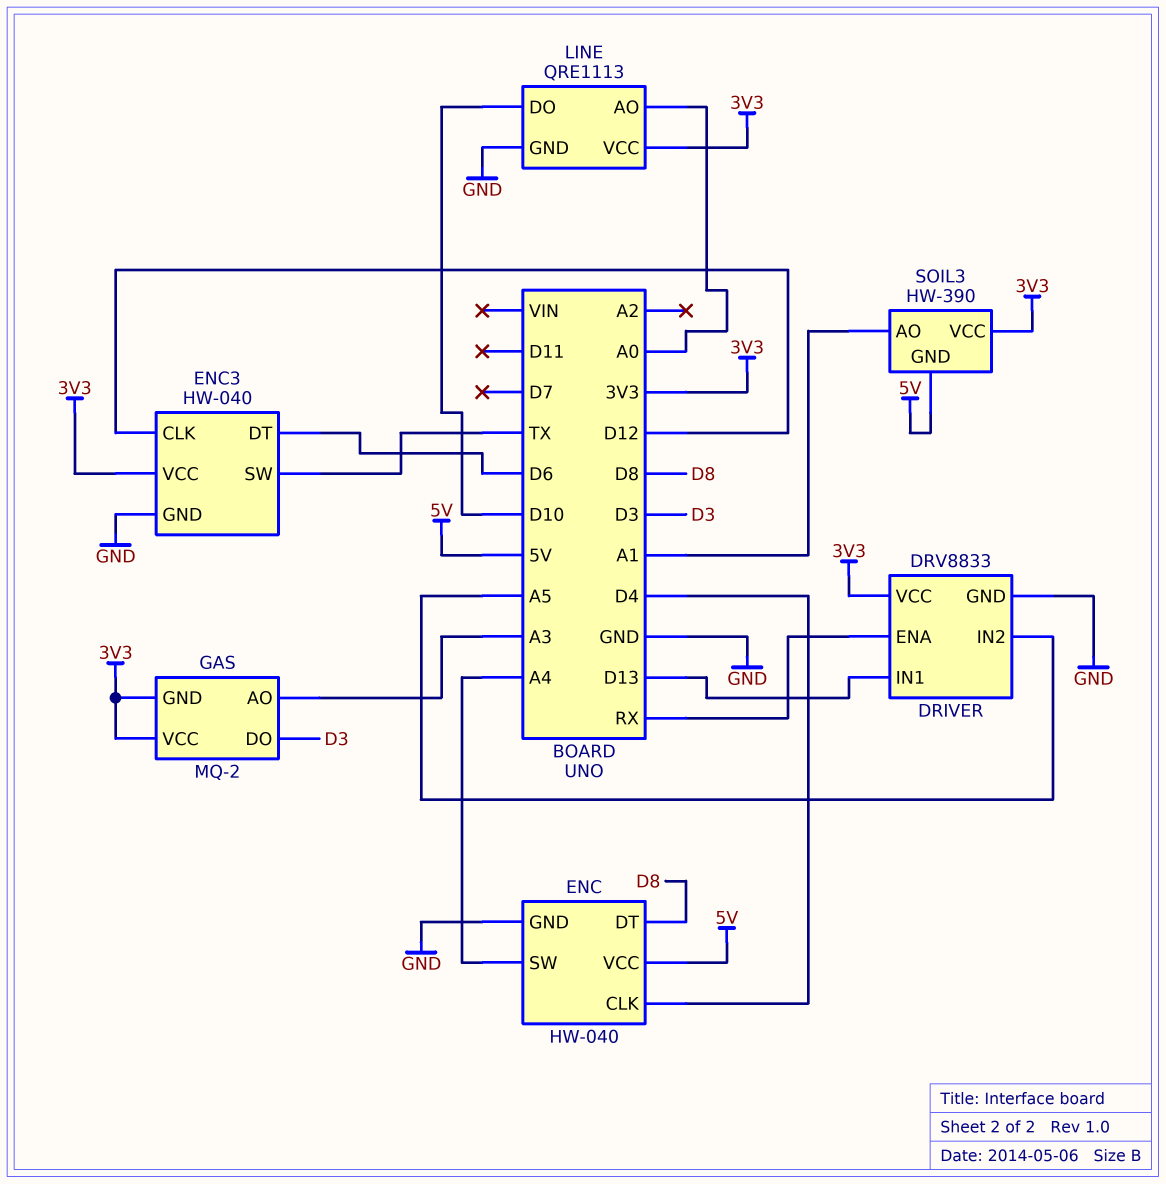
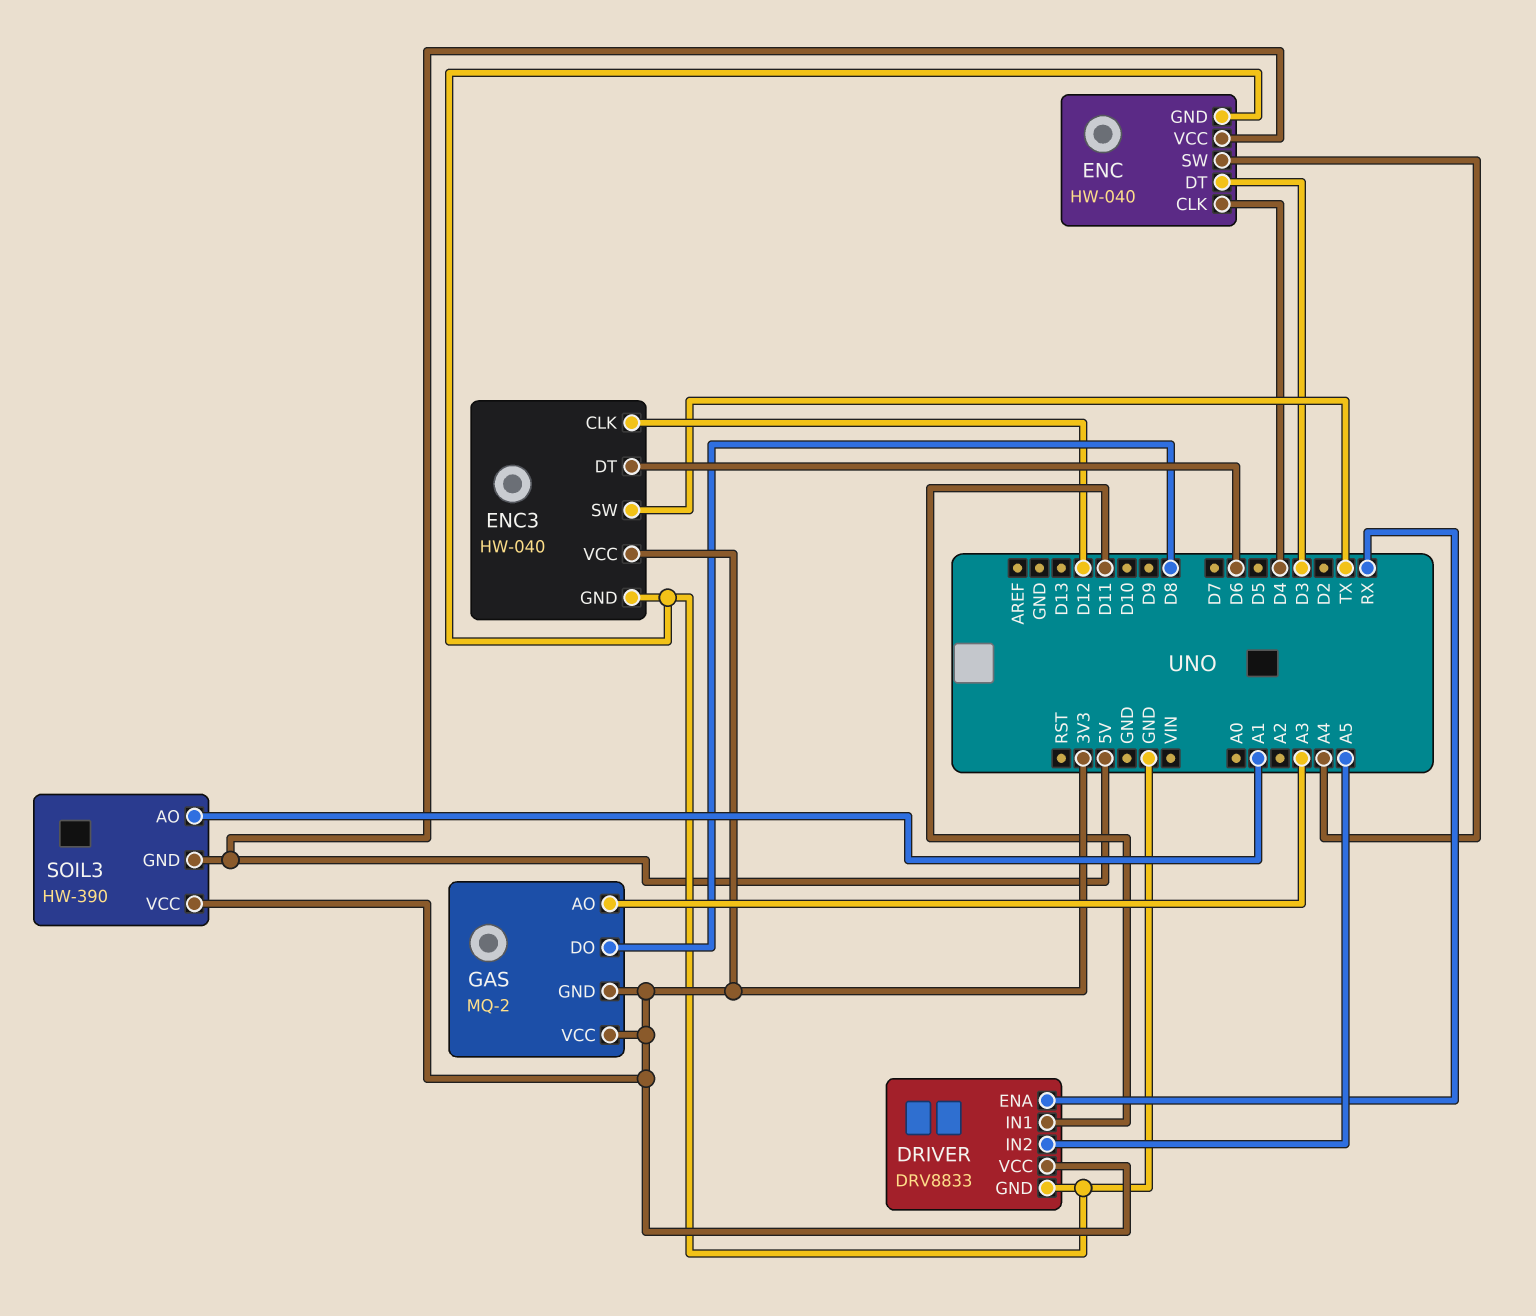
DRIVER pin IN1: D13 -> D11
ENC pin DT: D8 -> D3
GAS pin DO: D3 -> D8
LINE: QRE1113 -> none
LINE pin AO: A0 -> none
LINE pin DO: D10 -> none
LINE pin GND: GND -> none
LINE pin VCC: 3V3 -> none

